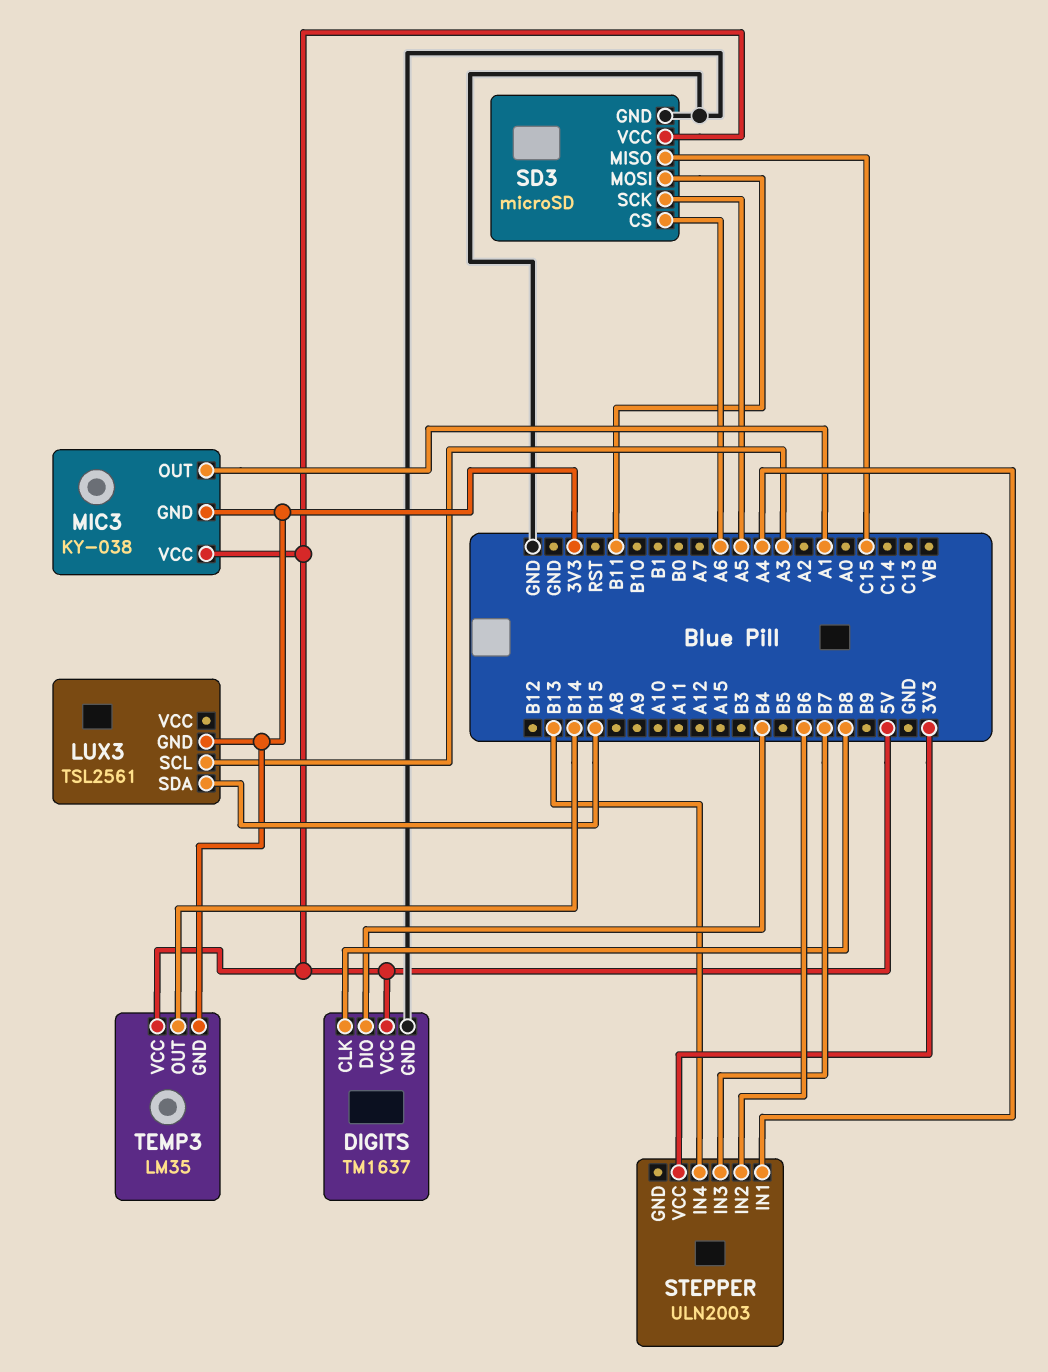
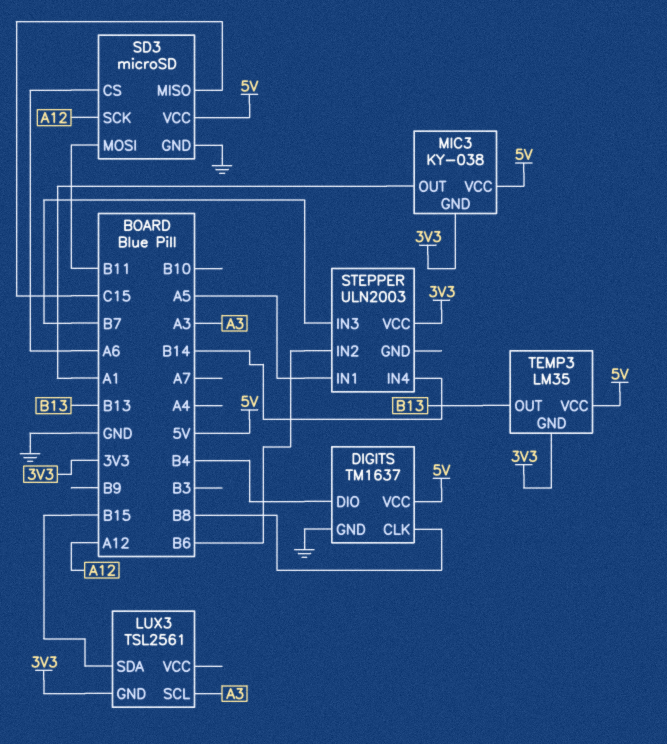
SD3 pin SCK: A5 -> A12
STEPPER pin IN1: A4 -> A5
STEPPER pin IN4: B13 -> B14
TEMP3 pin OUT: B14 -> B13

